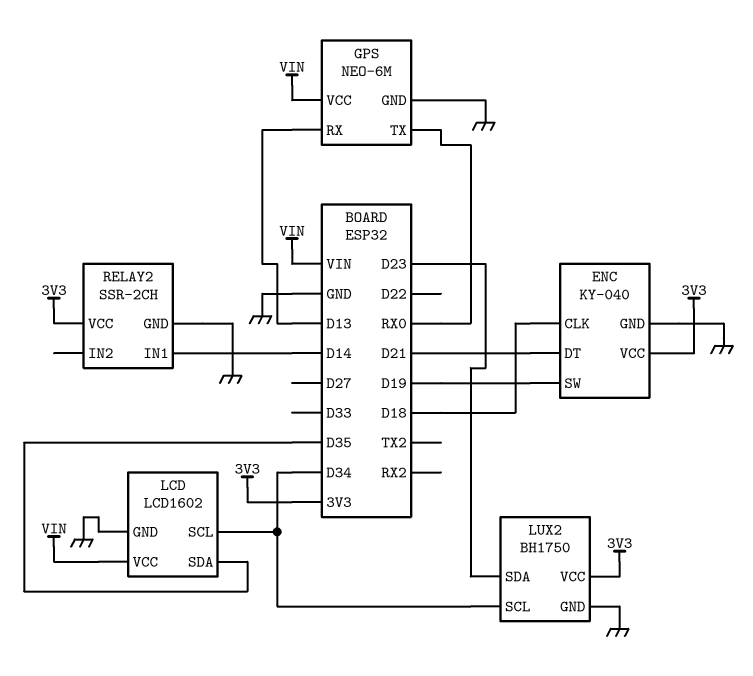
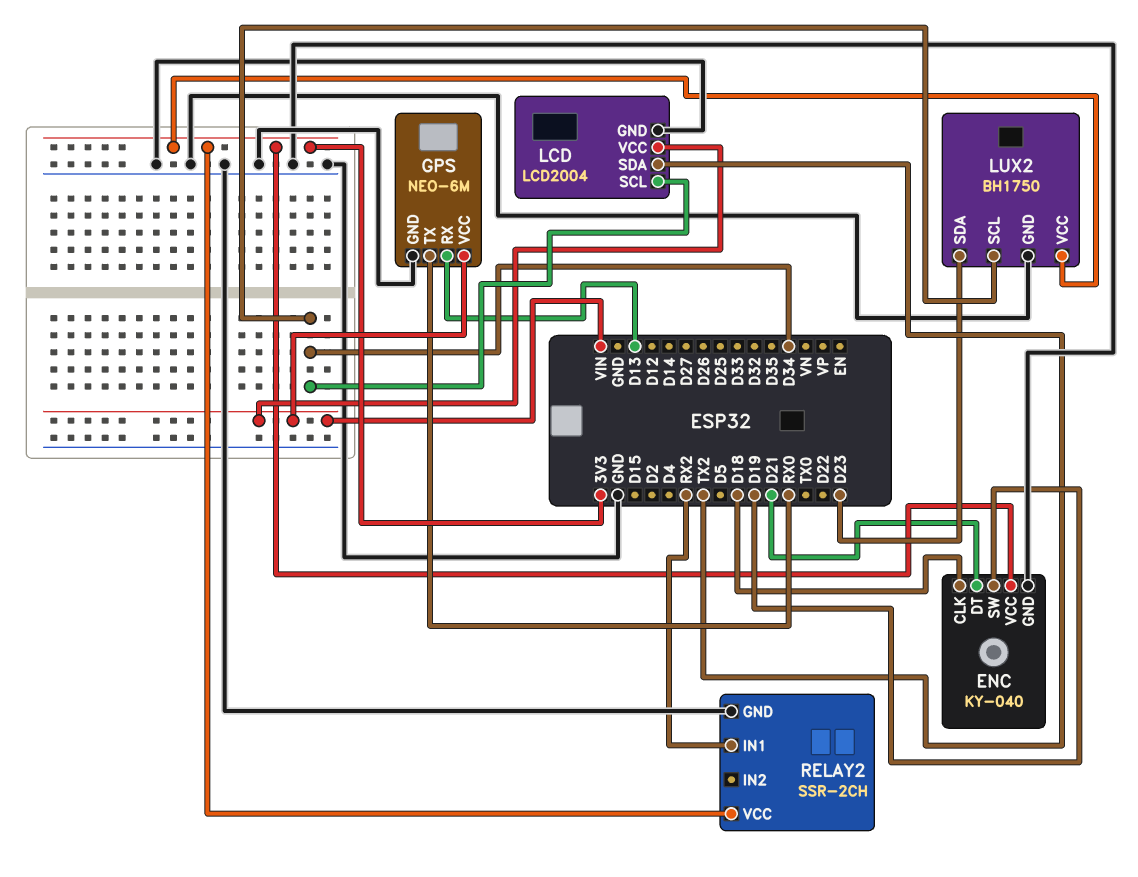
LCD: LCD1602 -> LCD2004
LCD pin SDA: D35 -> TX2
RELAY2 pin IN1: D14 -> RX2

